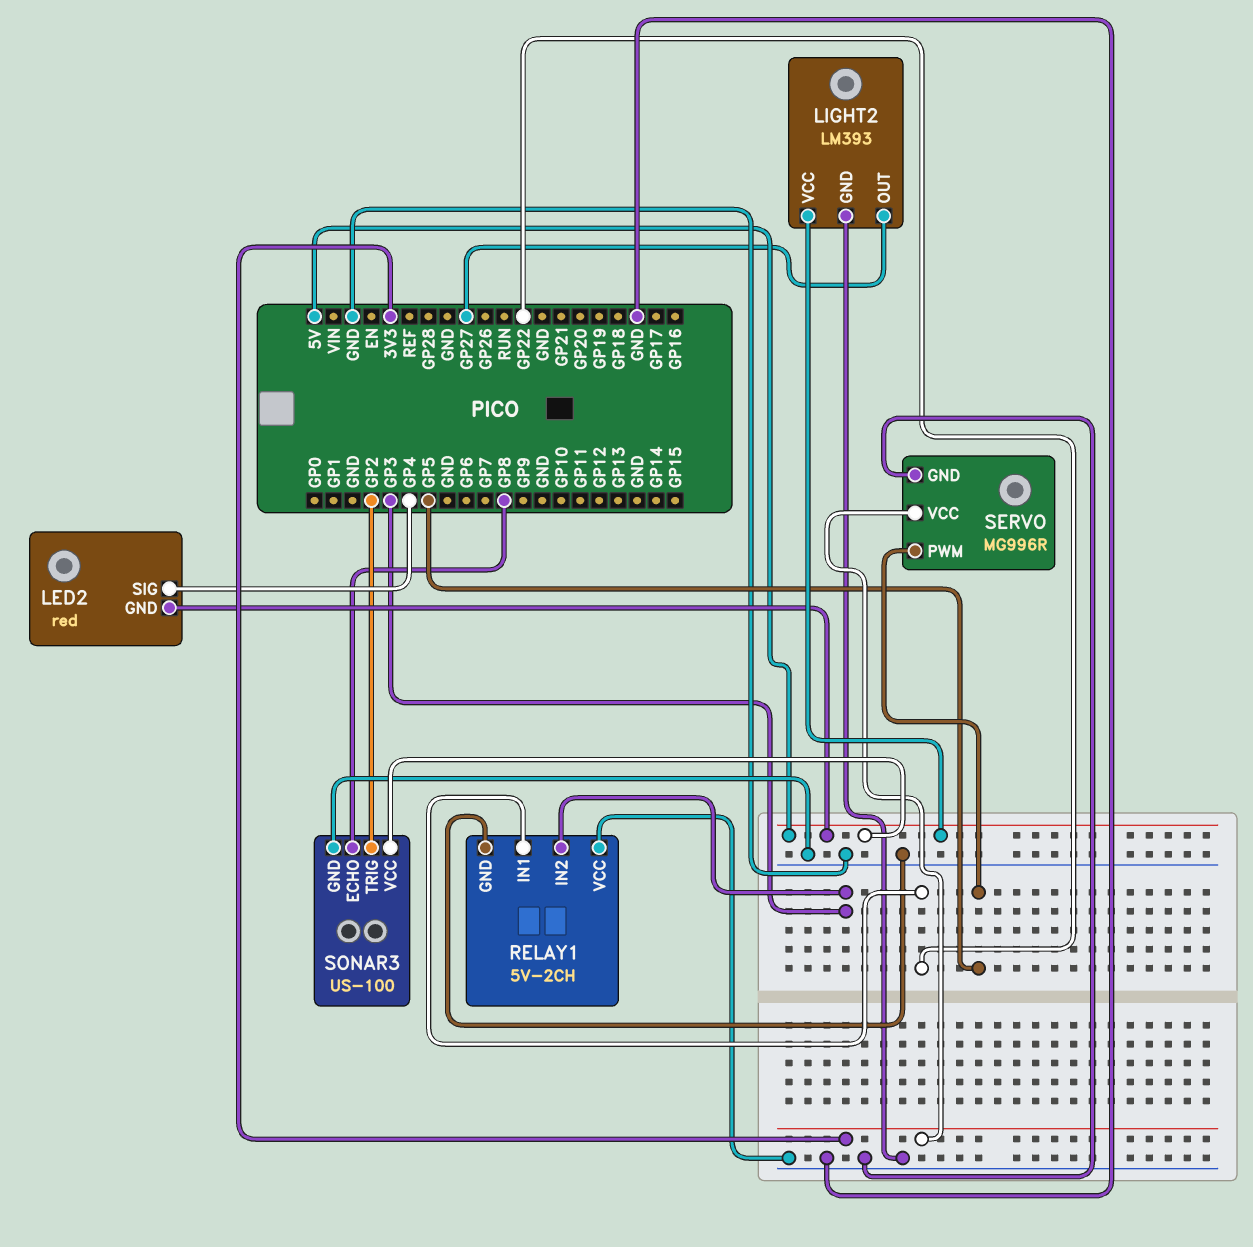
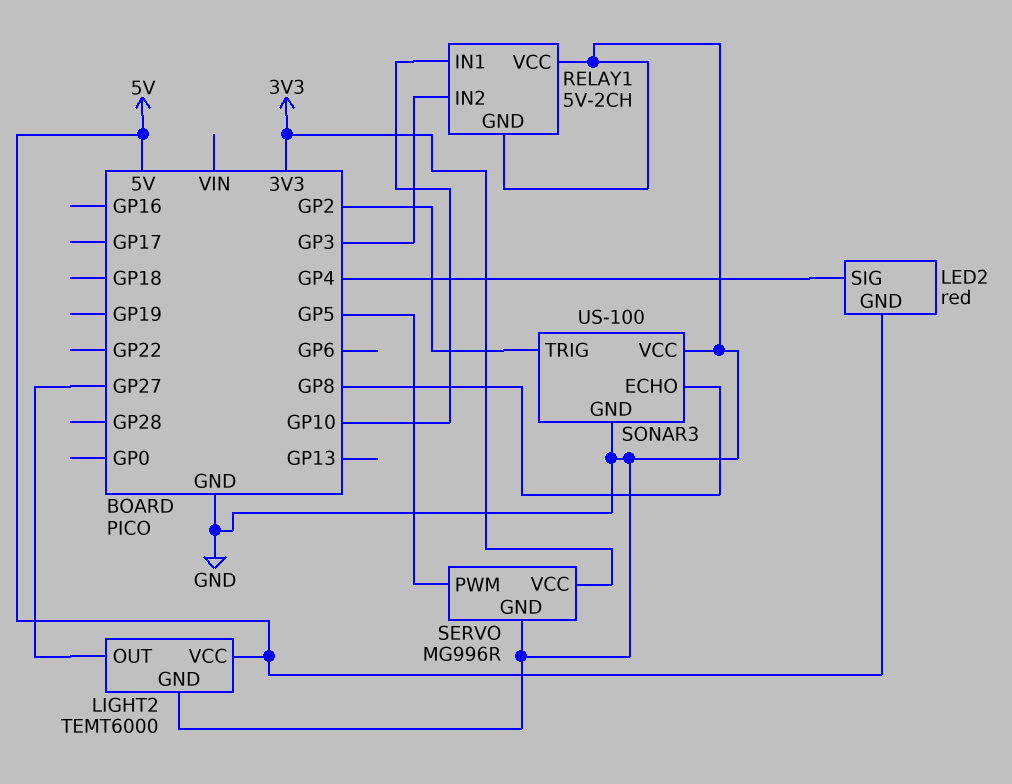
LIGHT2: LM393 -> TEMT6000
RELAY1 pin IN1: GP22 -> GP10
SONAR3 pin VCC: 5V -> GND

